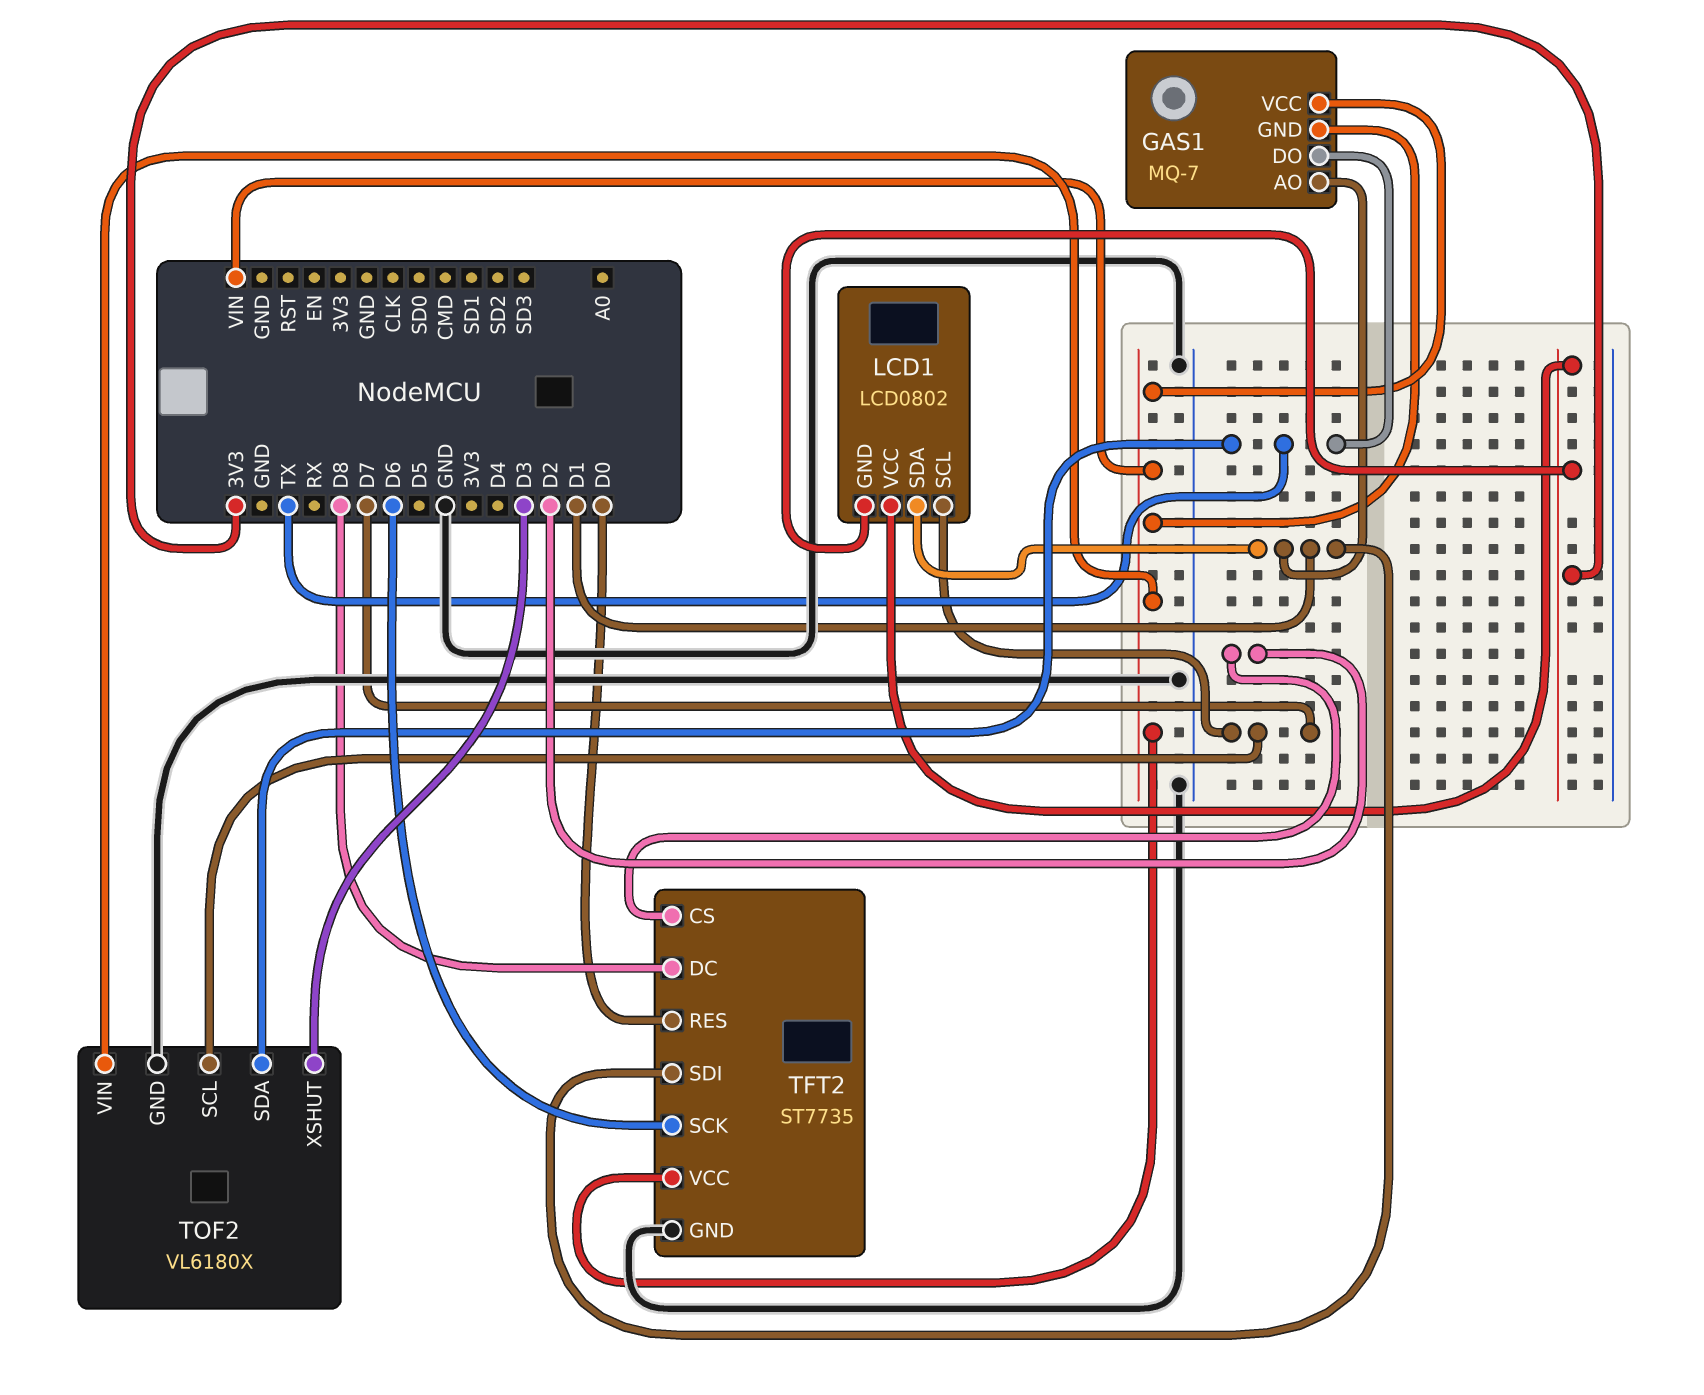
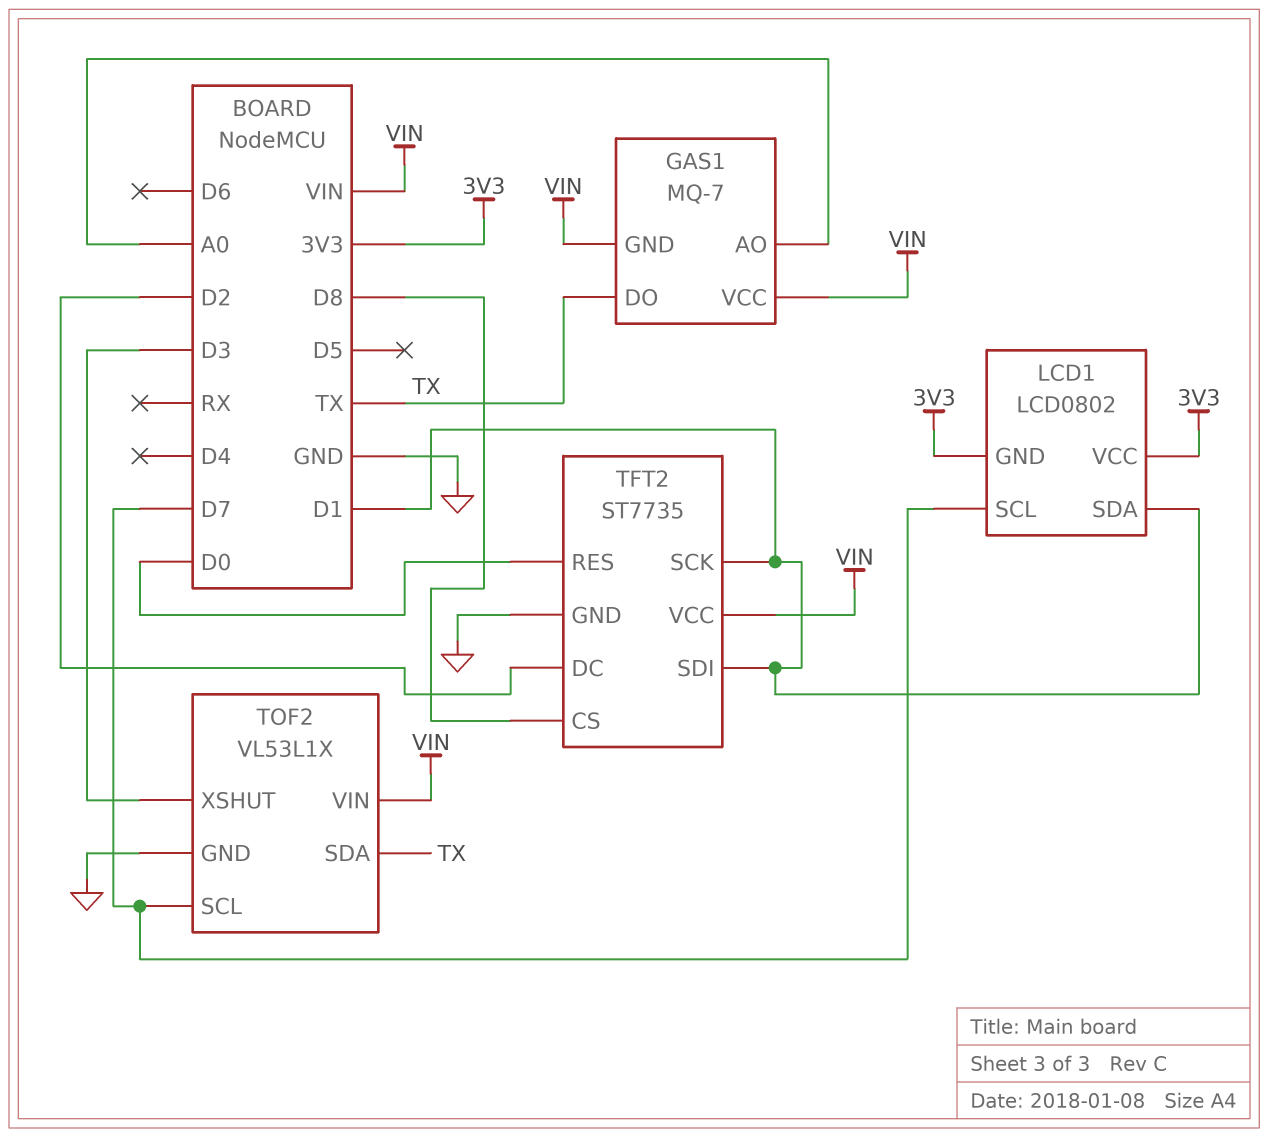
GAS1 pin AO: D1 -> A0
TFT2 pin CS: D2 -> D8
TFT2 pin DC: D8 -> D2
TFT2 pin SCK: D6 -> D1
TOF2: VL6180X -> VL53L1X

